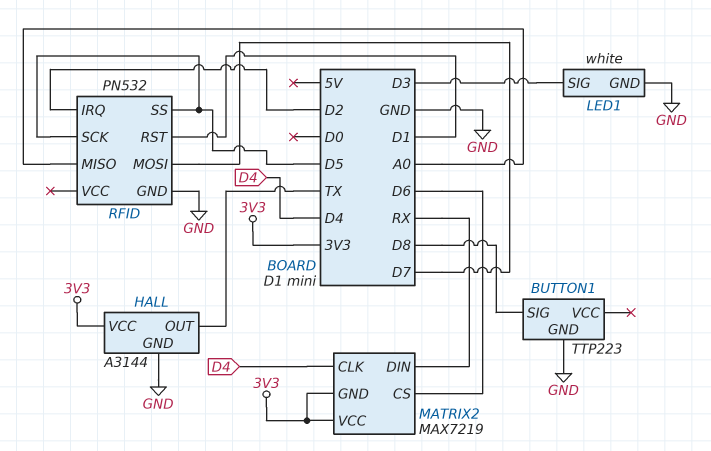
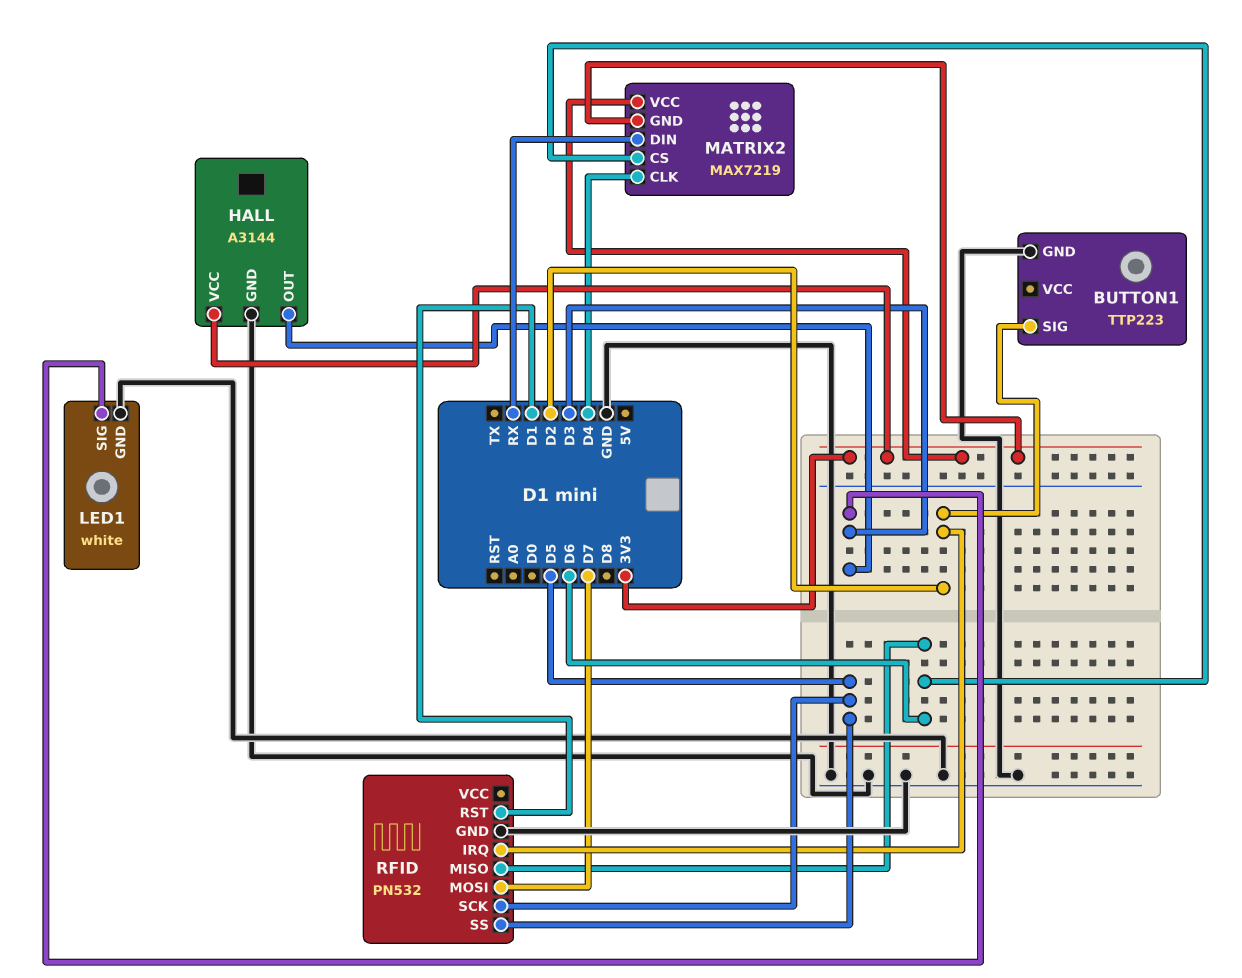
BUTTON1 pin SIG: D8 -> D2
HALL pin OUT: TX -> D3
RFID pin MISO: A0 -> D6

